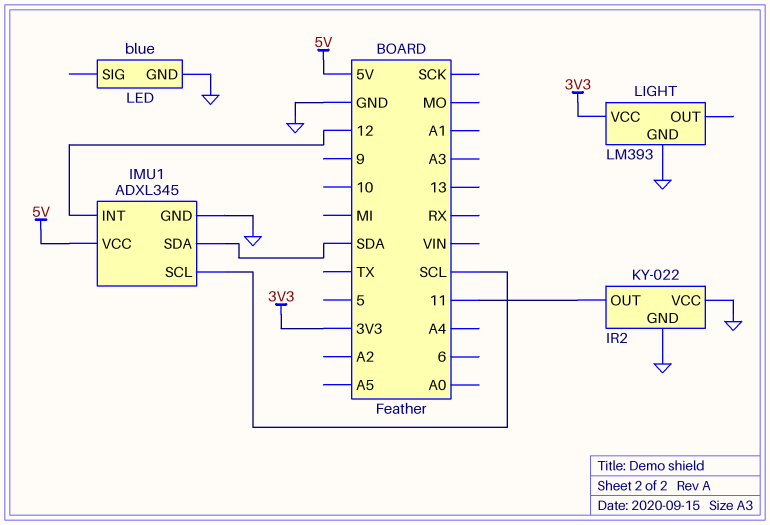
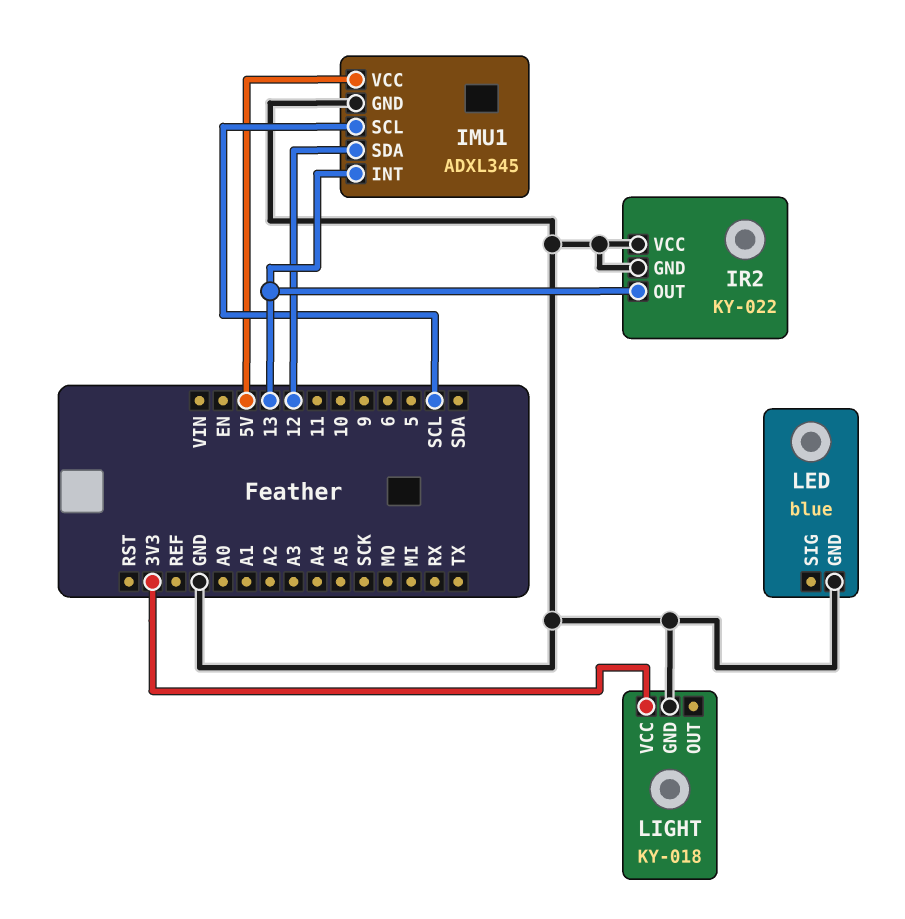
IMU1 pin INT: 12 -> 13
IMU1 pin SDA: SDA -> 12
IR2 pin OUT: 11 -> 13
LIGHT: LM393 -> KY-018

